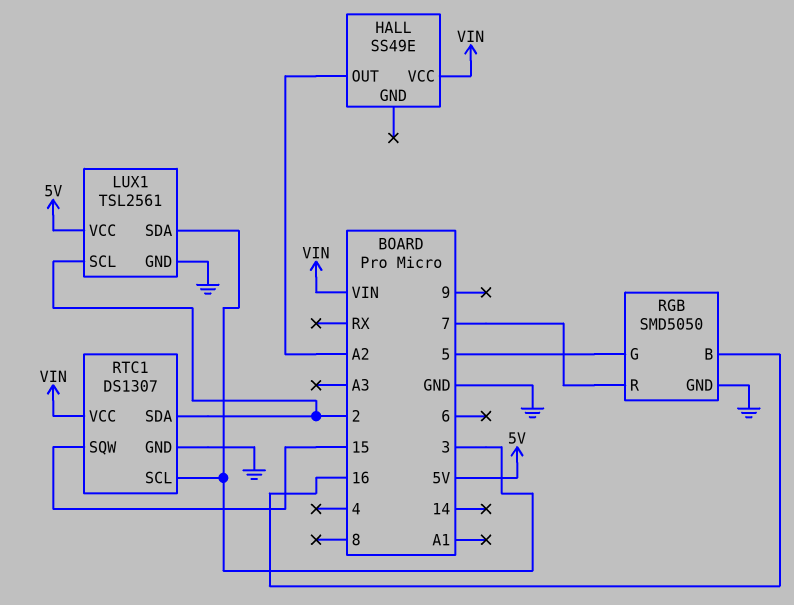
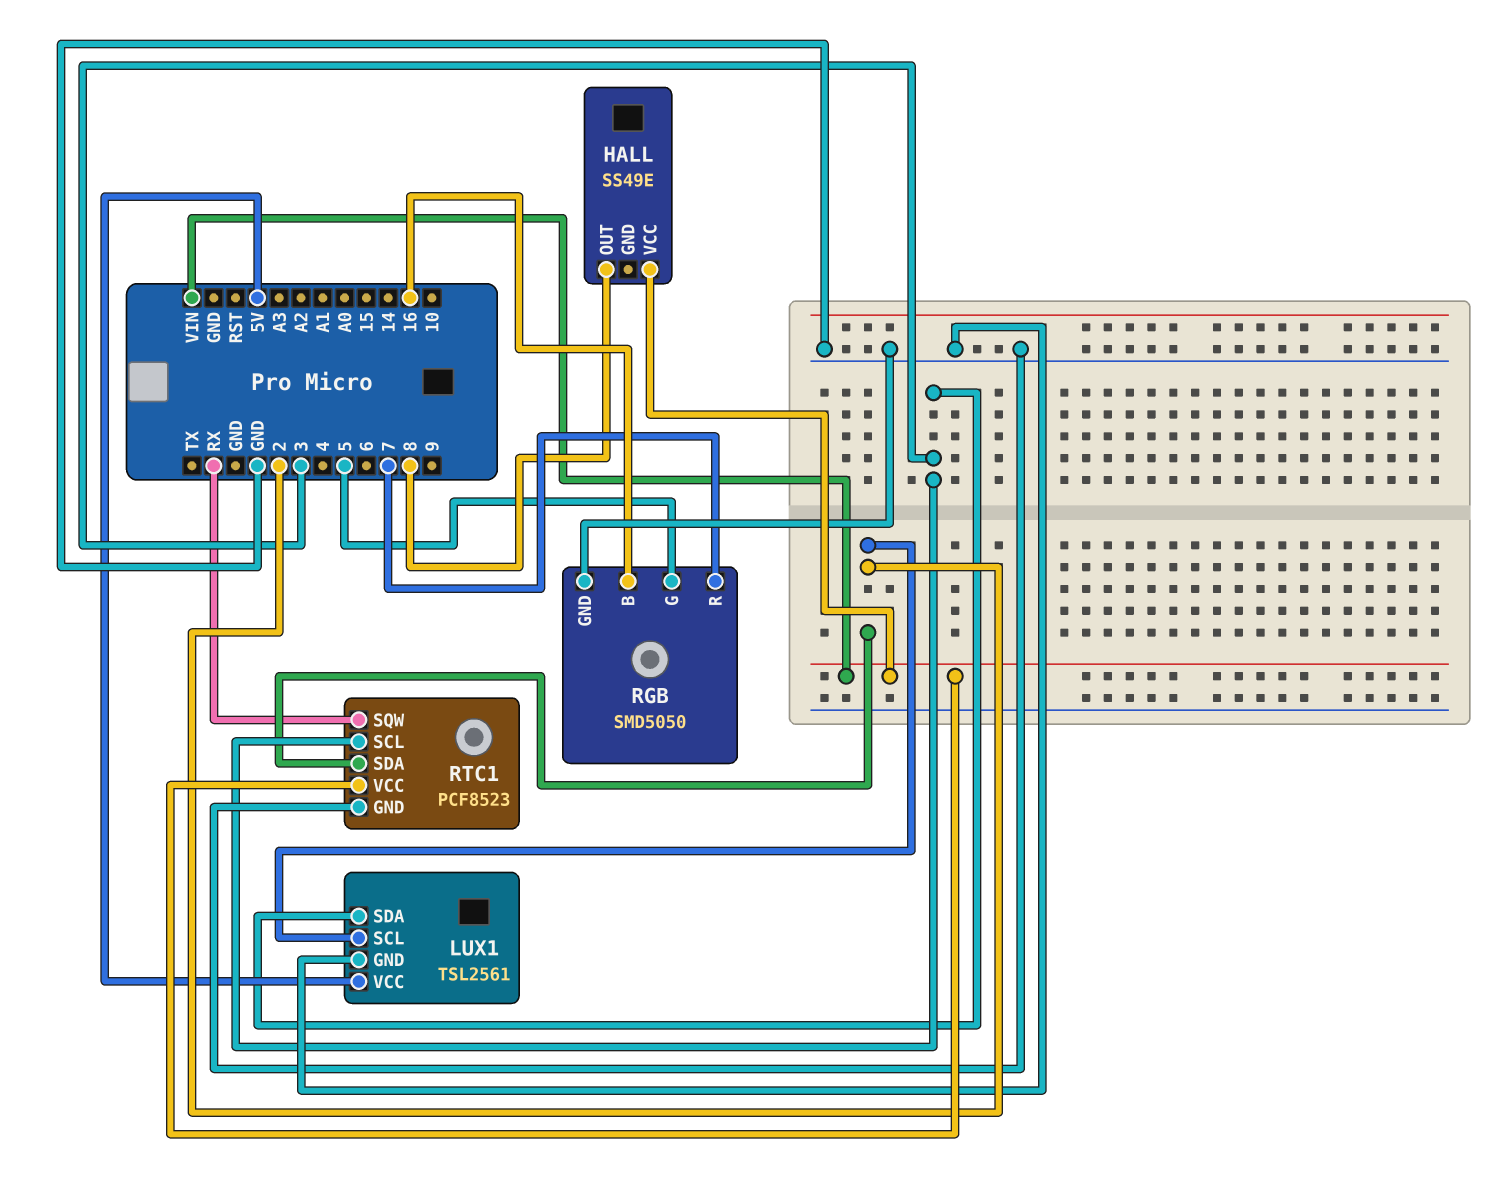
HALL pin OUT: A2 -> 8
RTC1: DS1307 -> PCF8523
RTC1 pin SQW: 15 -> RX

